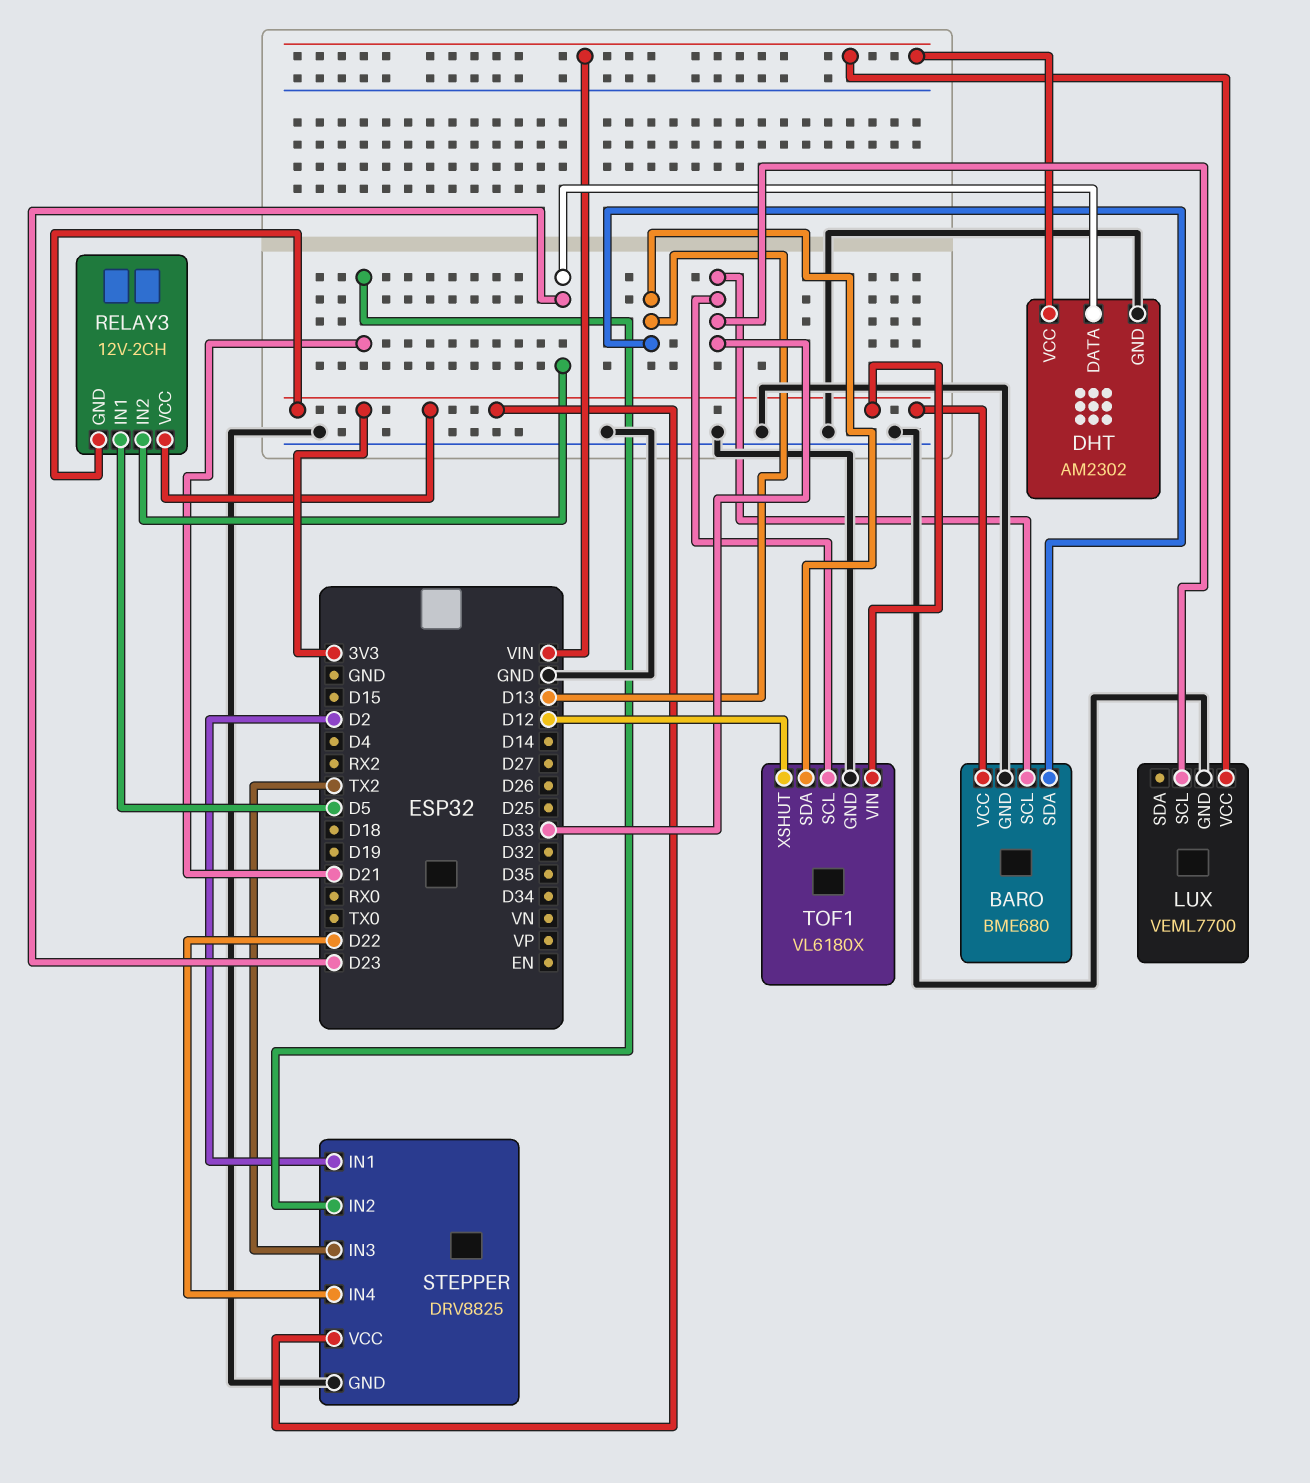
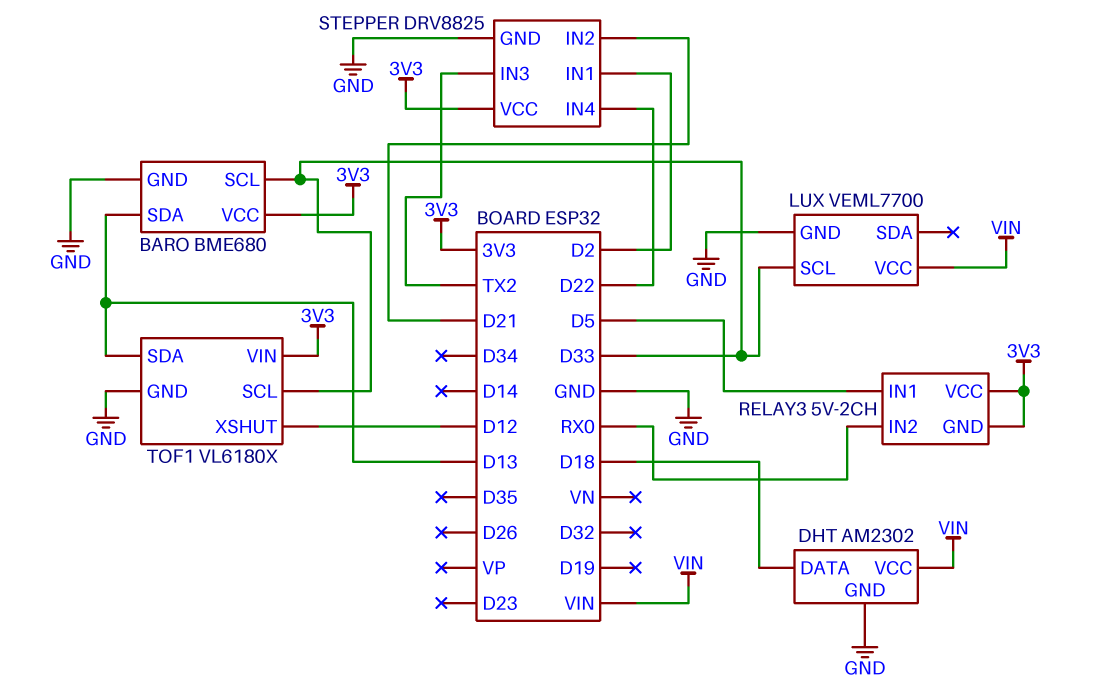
DHT pin DATA: D23 -> D18
RELAY3: 12V-2CH -> 5V-2CH
RELAY3 pin IN2: D23 -> RX0

